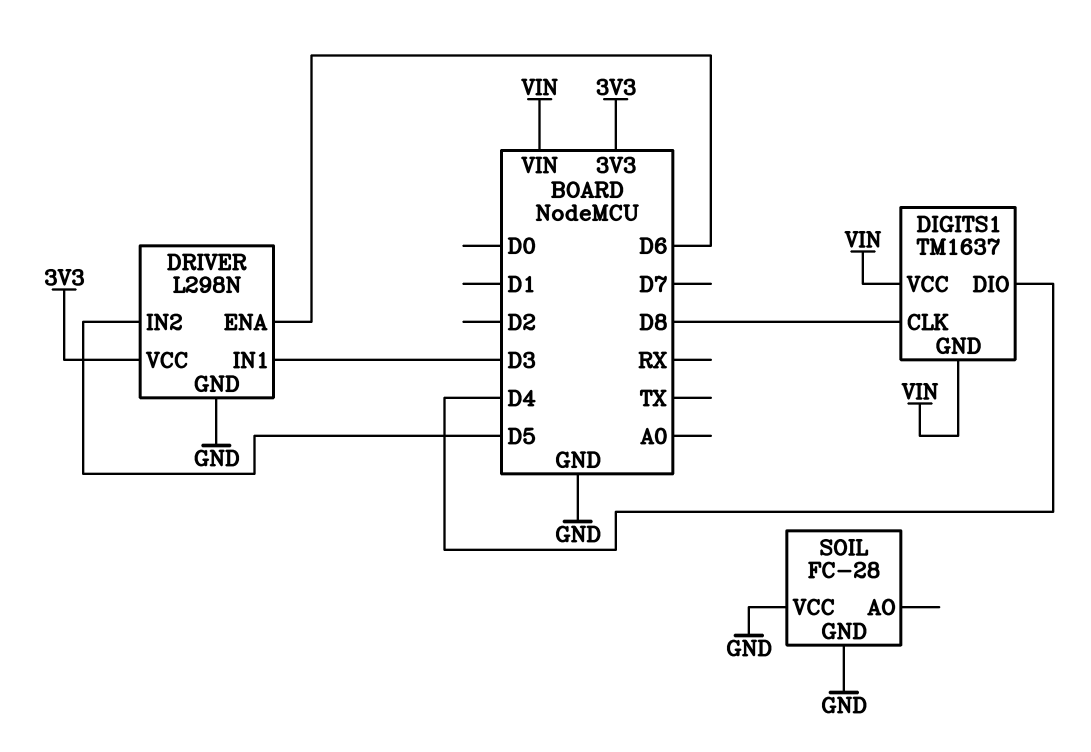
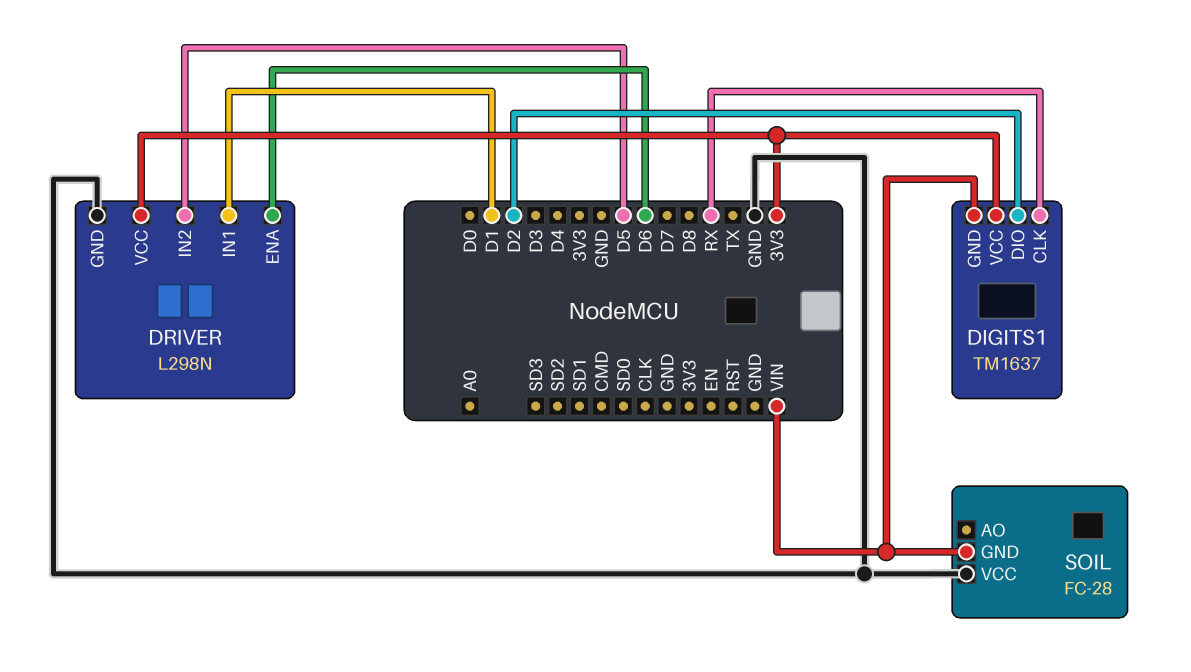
DIGITS1 pin CLK: D8 -> RX
DIGITS1 pin DIO: D4 -> D2
DIGITS1 pin VCC: VIN -> 3V3
DRIVER pin IN1: D3 -> D1
SOIL pin GND: GND -> VIN

